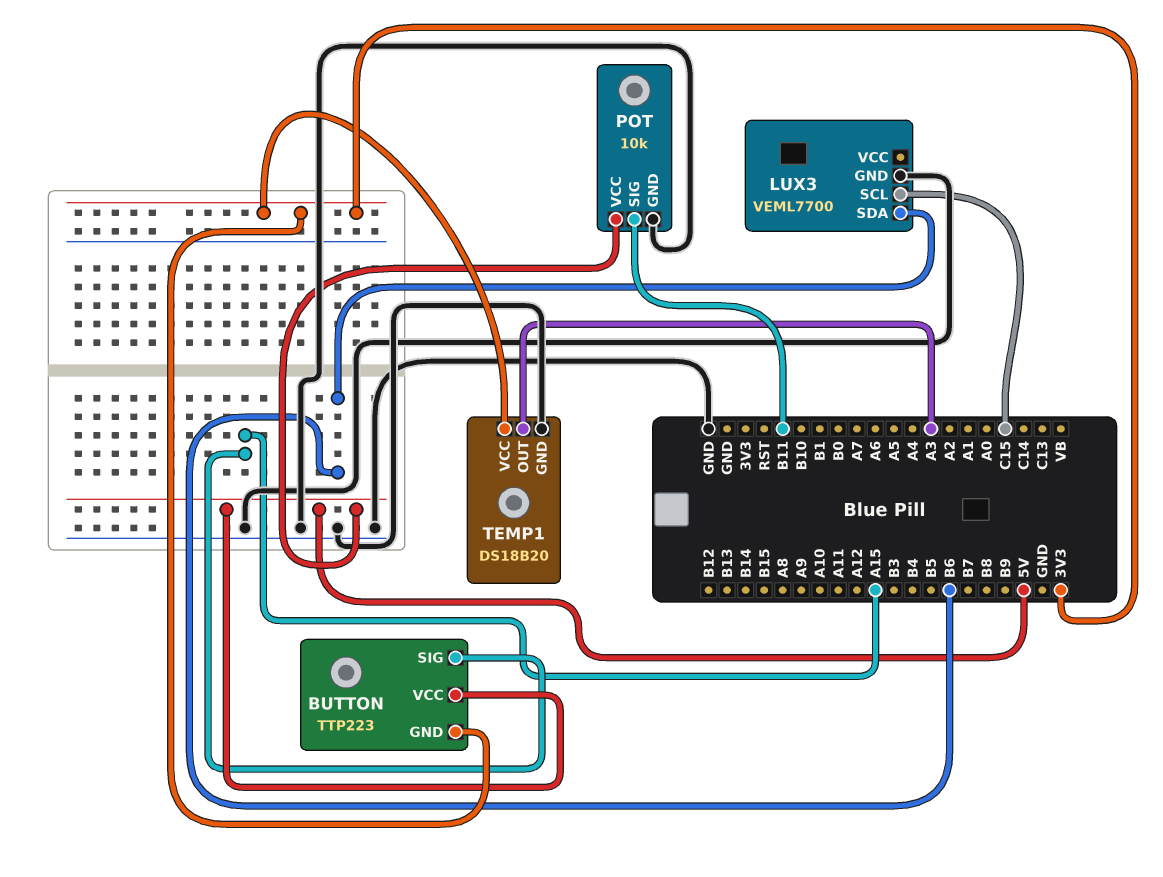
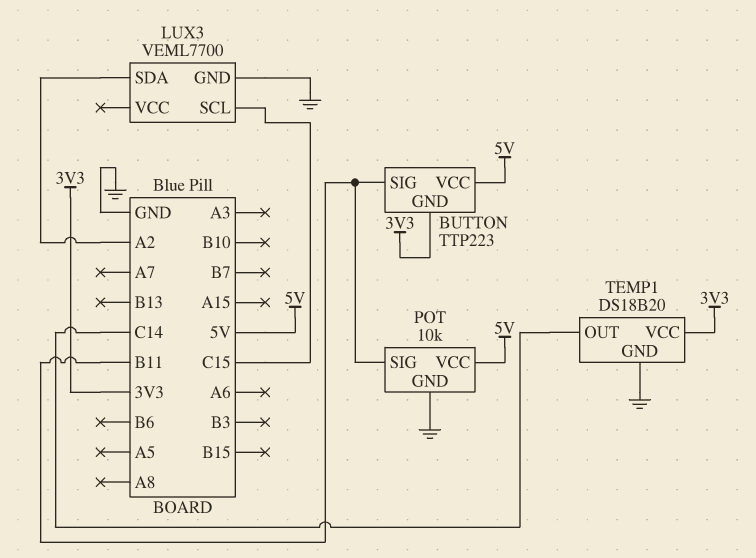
BUTTON pin SIG: A15 -> B11
LUX3 pin SDA: B6 -> A2
TEMP1 pin OUT: A3 -> C14

